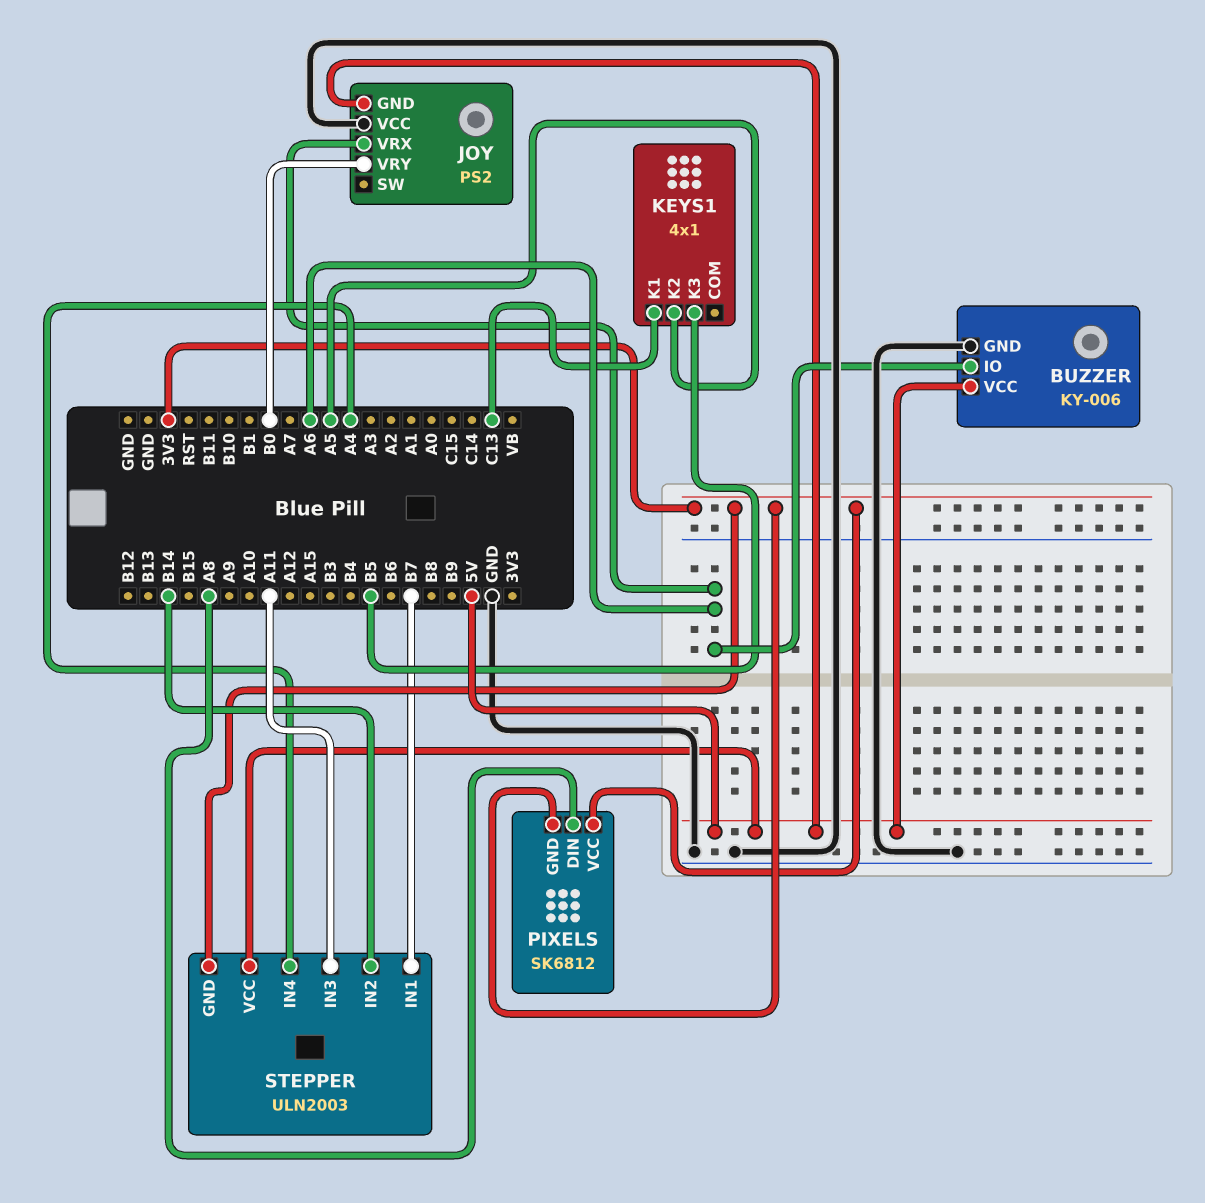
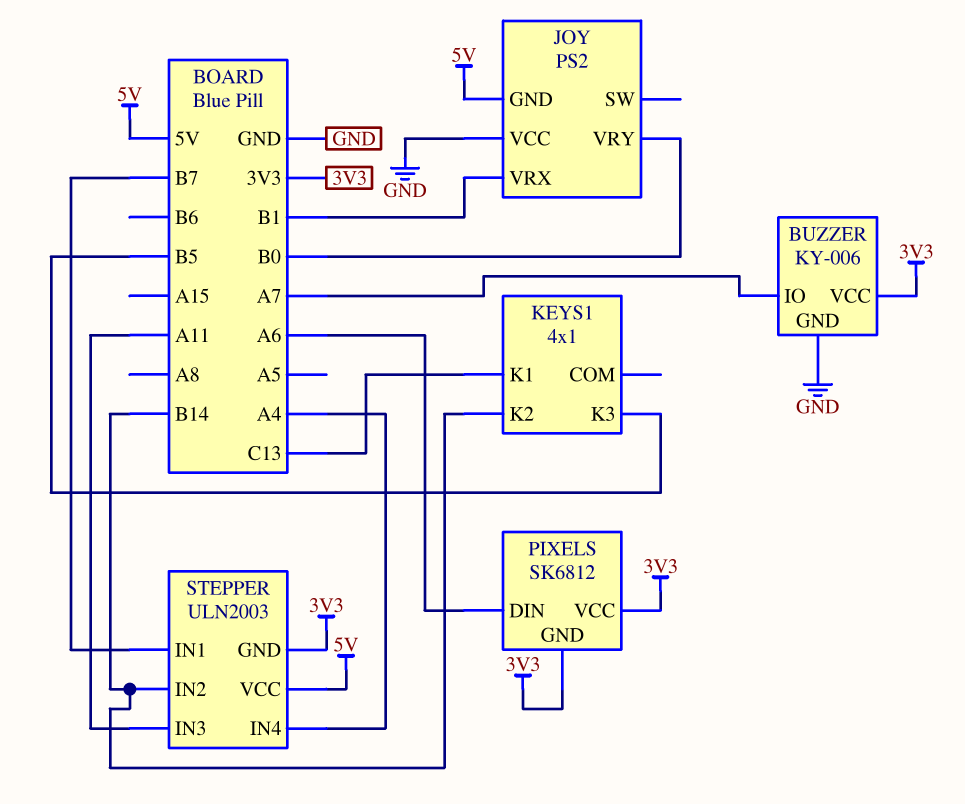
BUZZER pin IO: A6 -> A7
BUZZER pin VCC: 5V -> 3V3
JOY pin VRX: A6 -> B1
KEYS1 pin K2: A5 -> B14
PIXELS pin DIN: A8 -> A6

